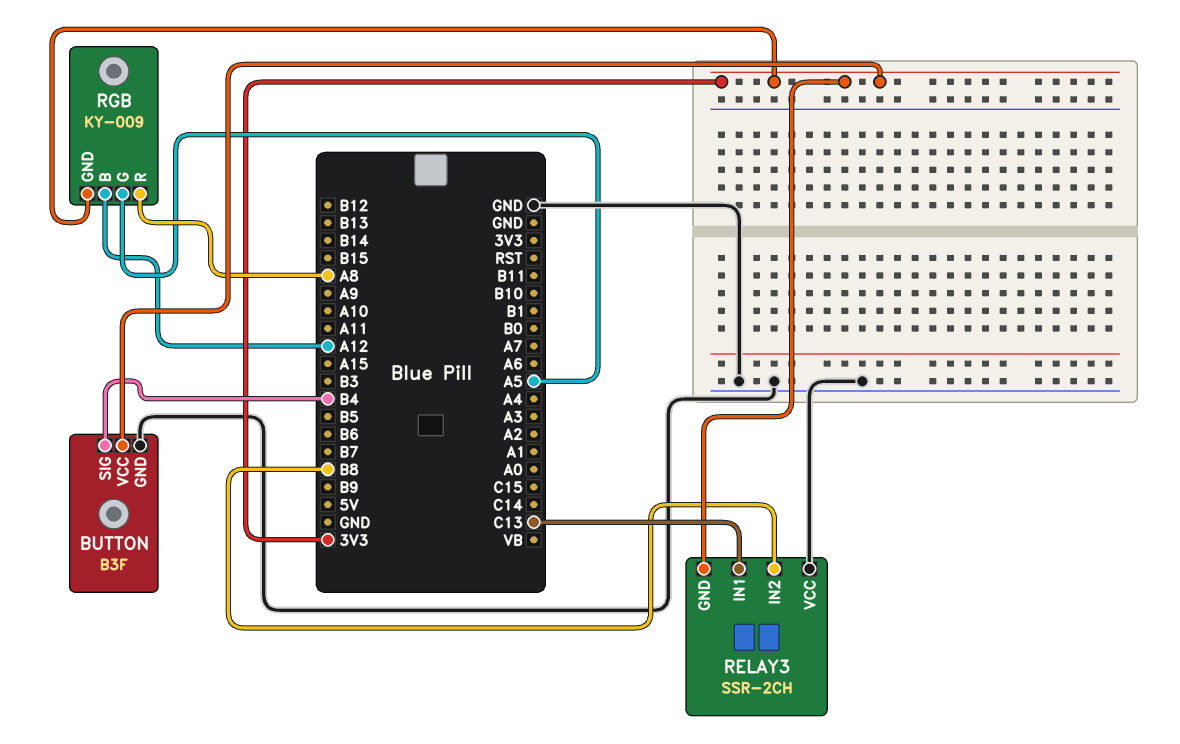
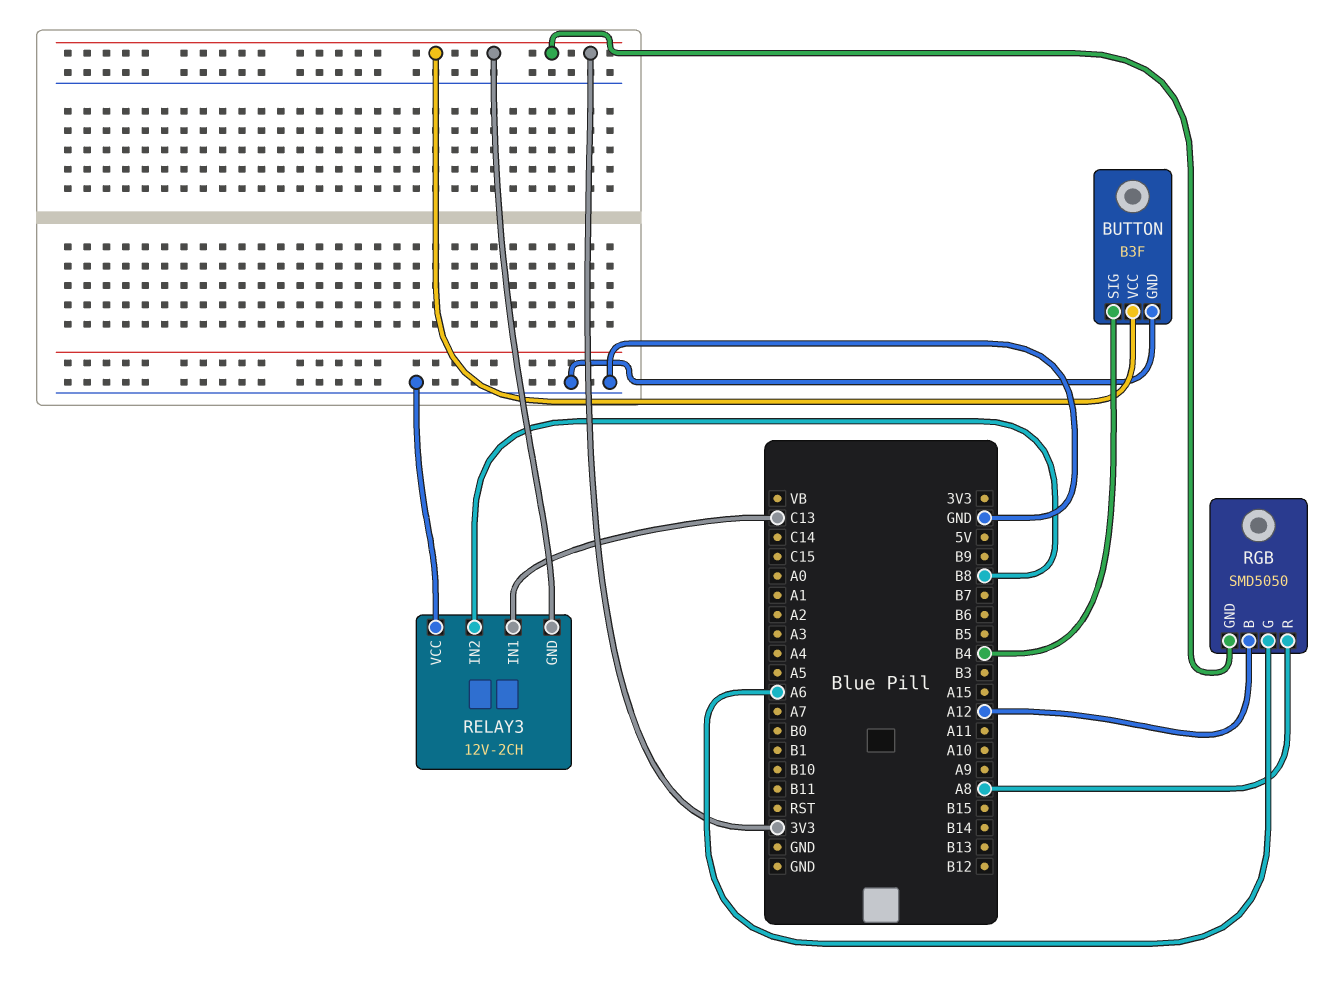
RELAY3: SSR-2CH -> 12V-2CH
RGB: KY-009 -> SMD5050
RGB pin G: A5 -> A6

